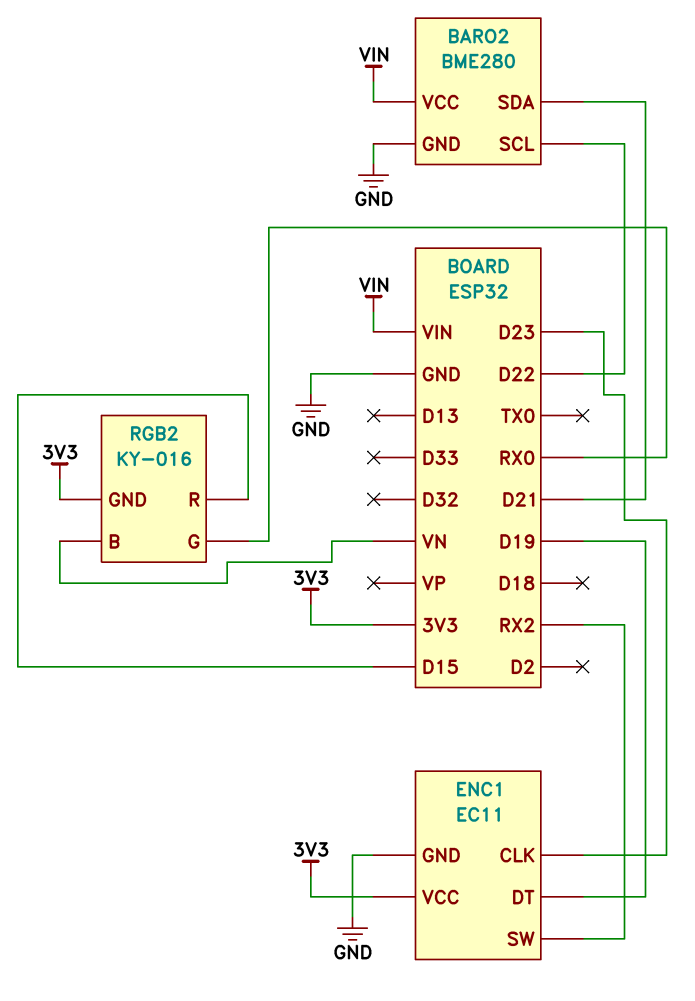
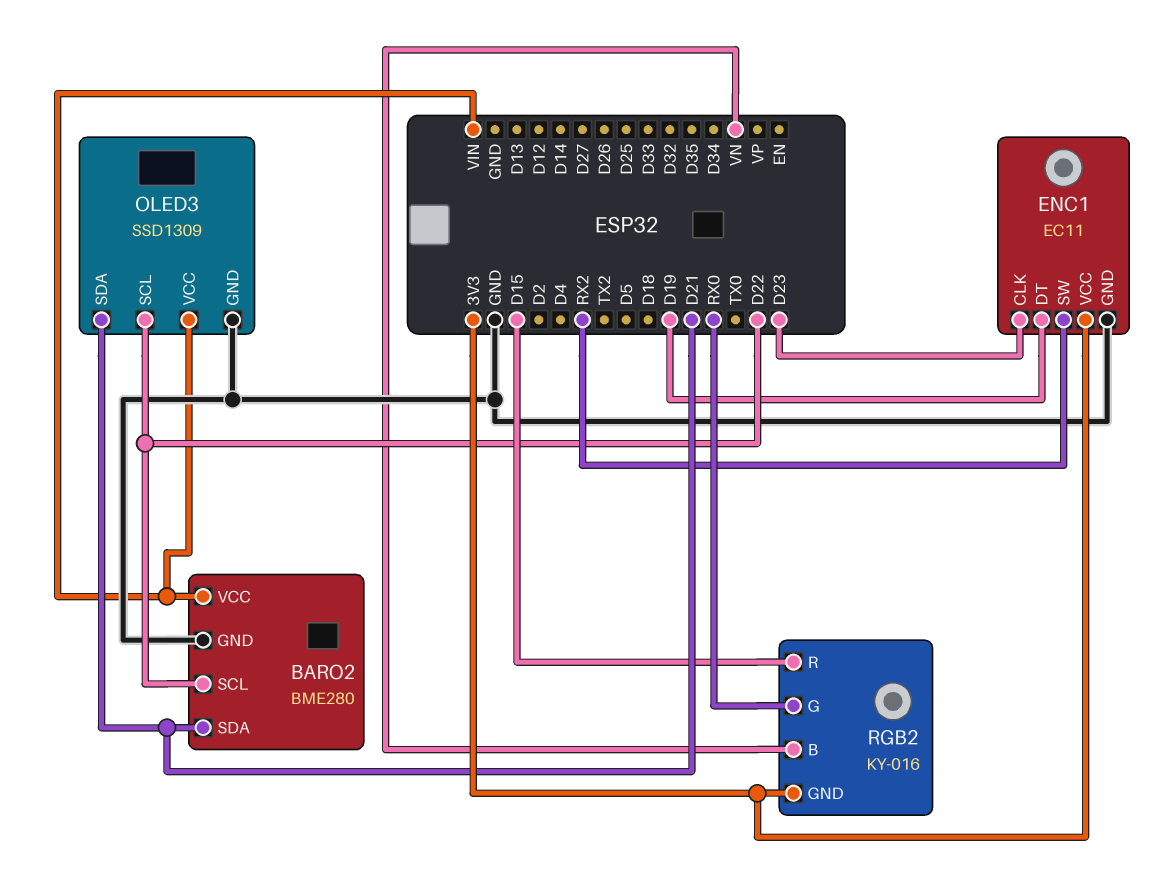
OLED3: none -> SSD1309
OLED3 pin GND: none -> GND
OLED3 pin SCL: none -> D22
OLED3 pin SDA: none -> D21
OLED3 pin VCC: none -> VIN

